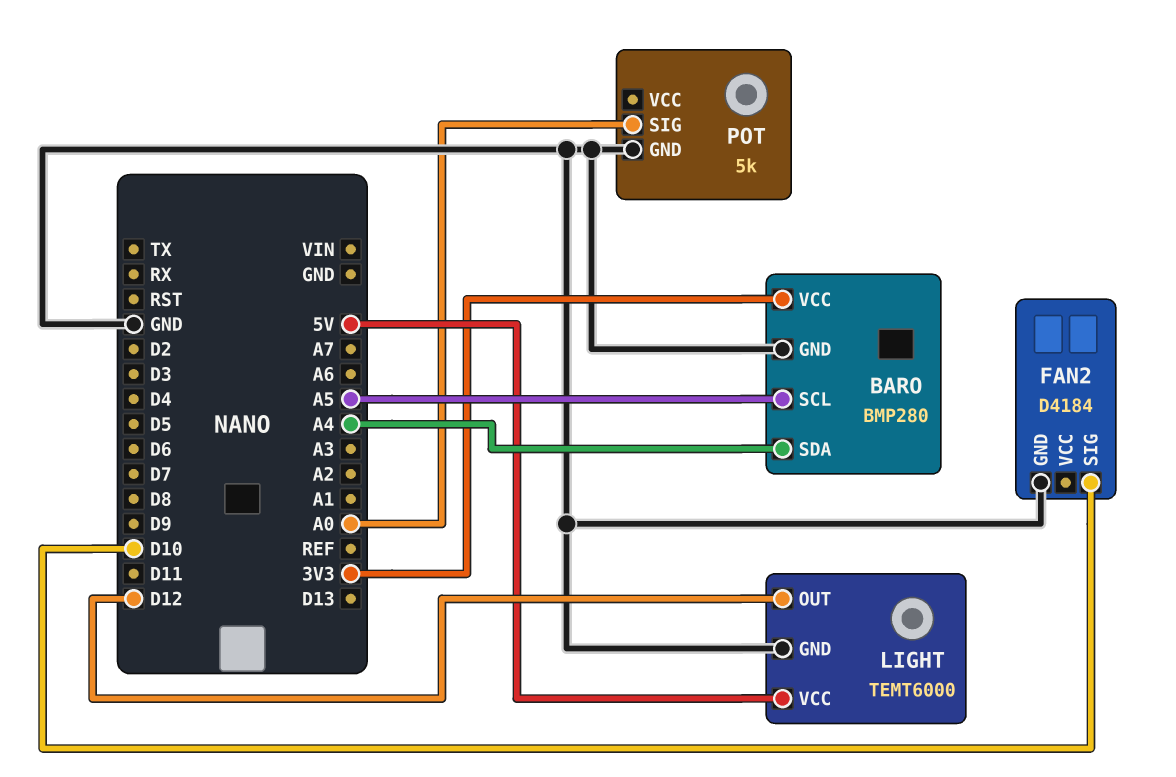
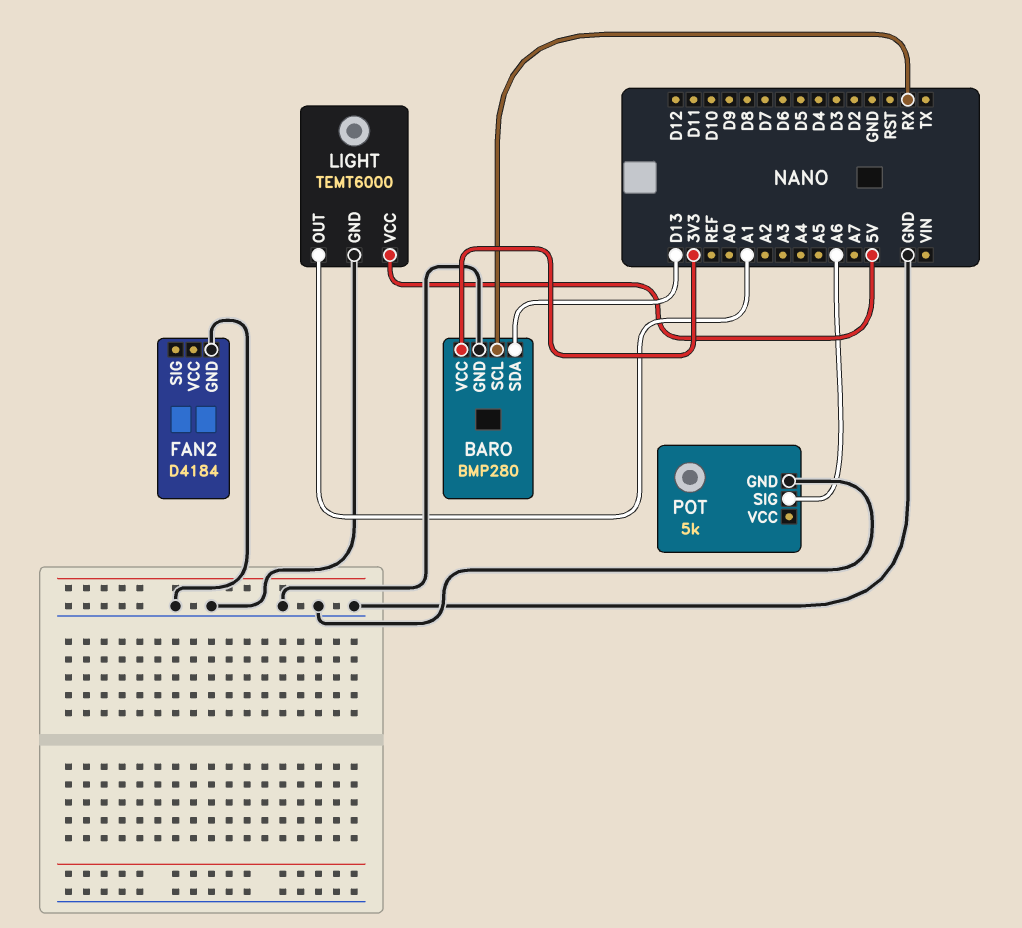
BARO pin SCL: A5 -> RX
BARO pin SDA: A4 -> D13
FAN2 pin SIG: D10 -> none
LIGHT pin OUT: D12 -> A1
POT pin SIG: A0 -> A6

